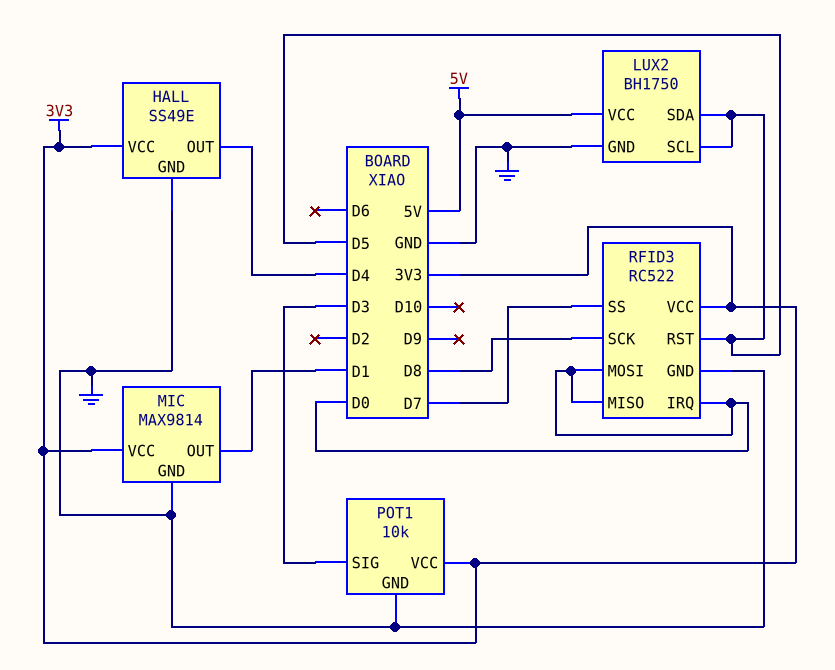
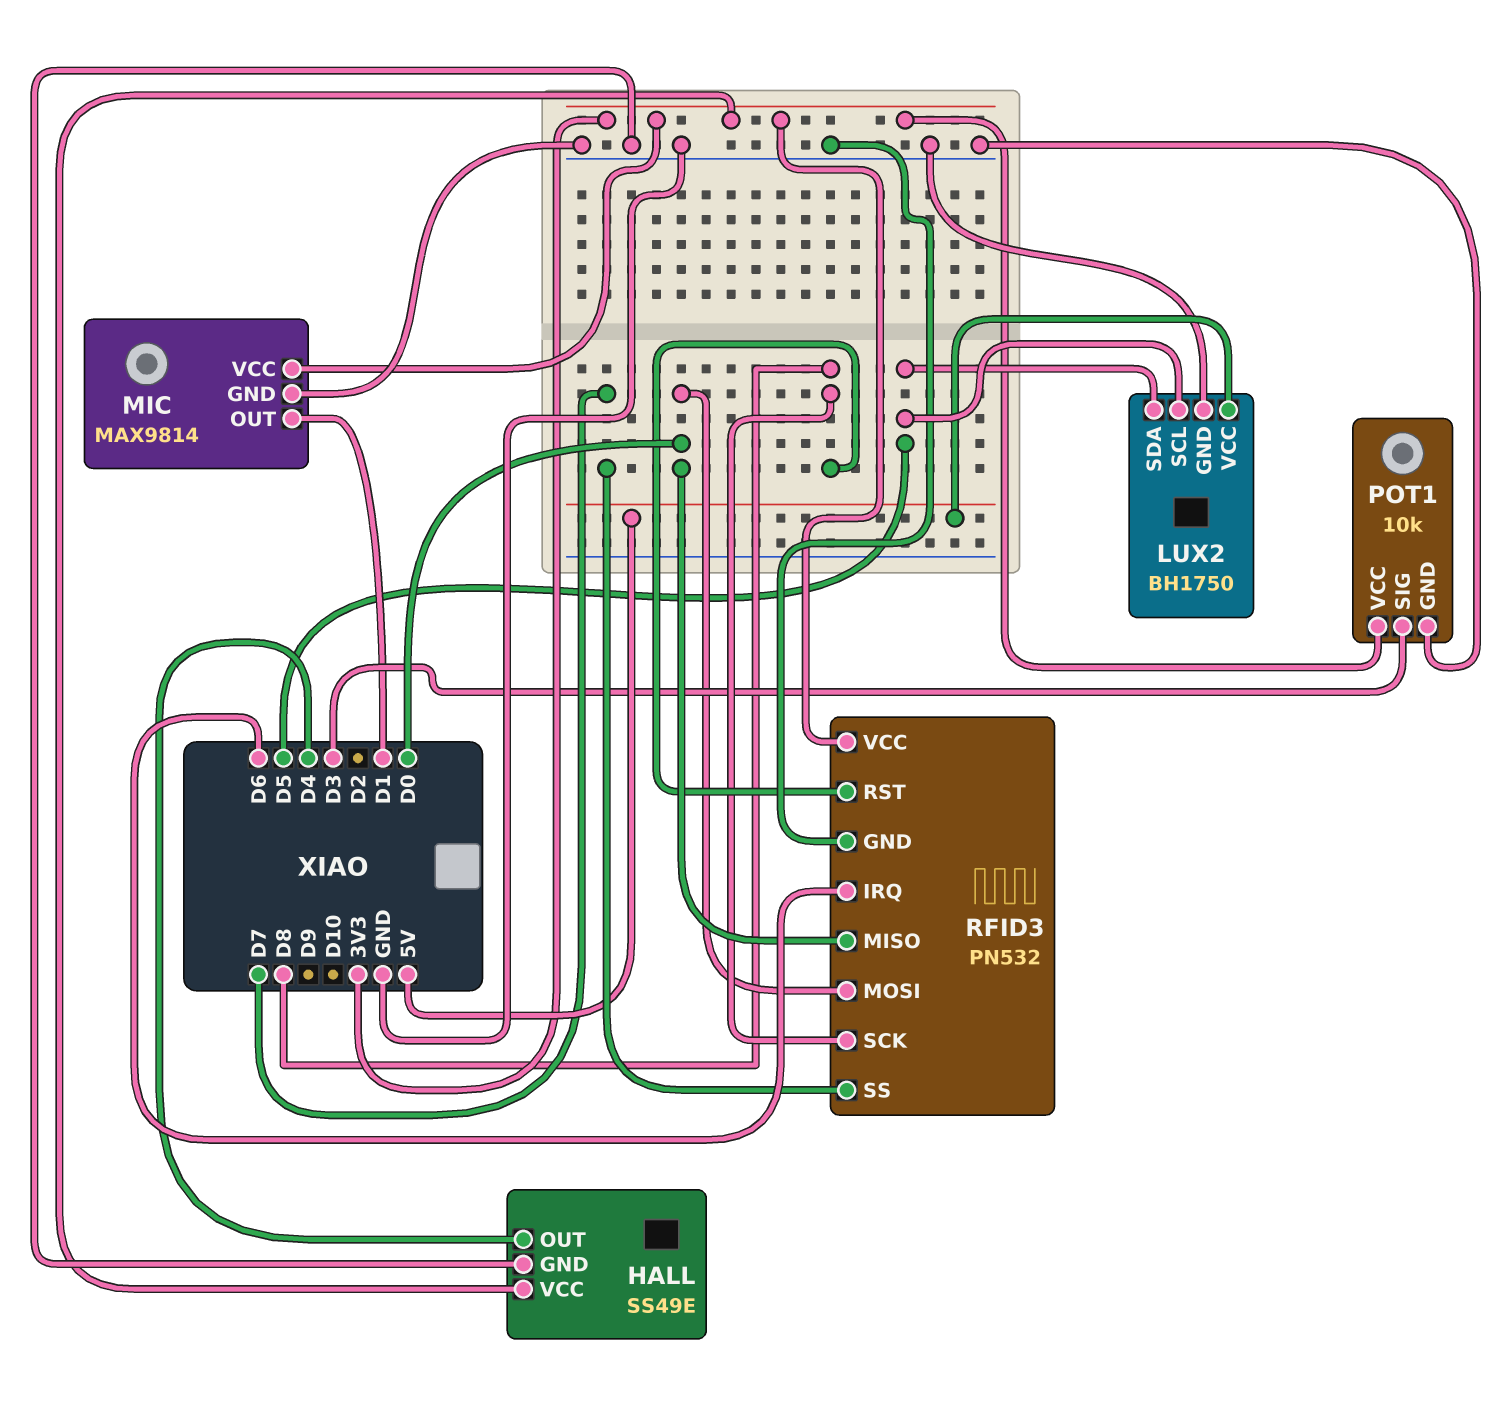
RFID3: RC522 -> PN532
RFID3 pin IRQ: D0 -> D6
RFID3 pin RST: D5 -> D8

